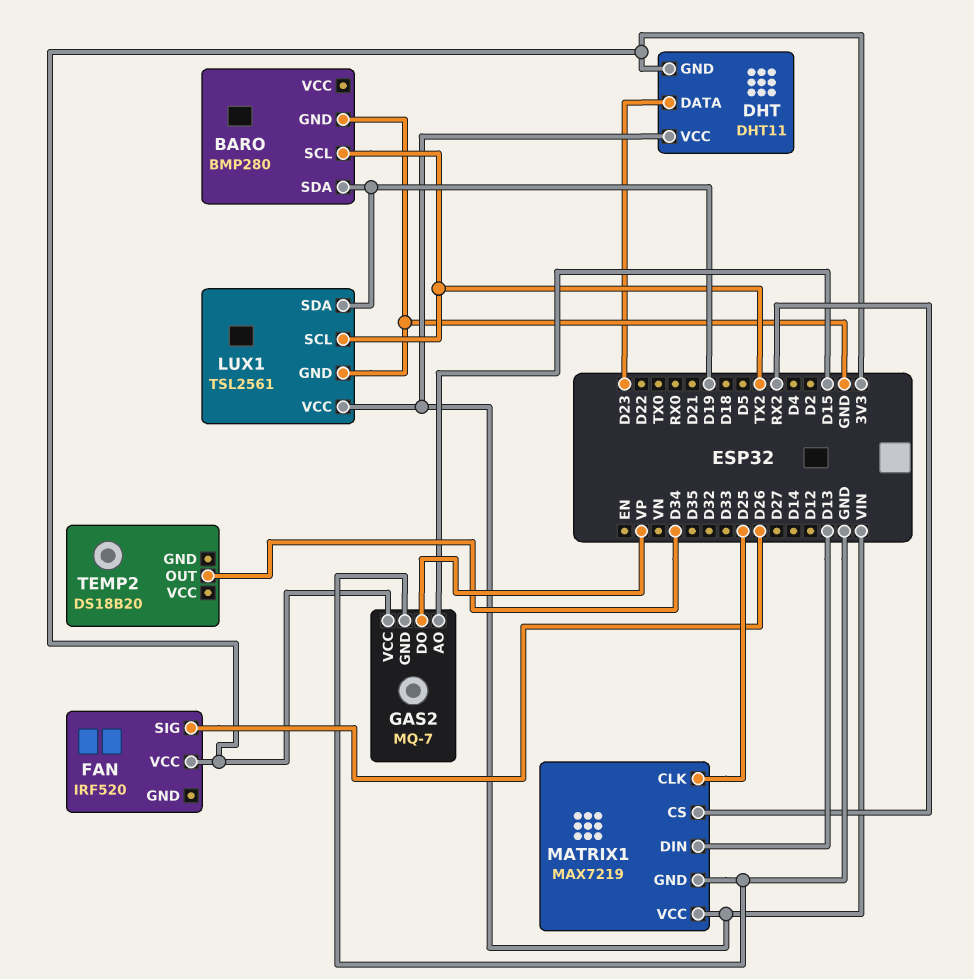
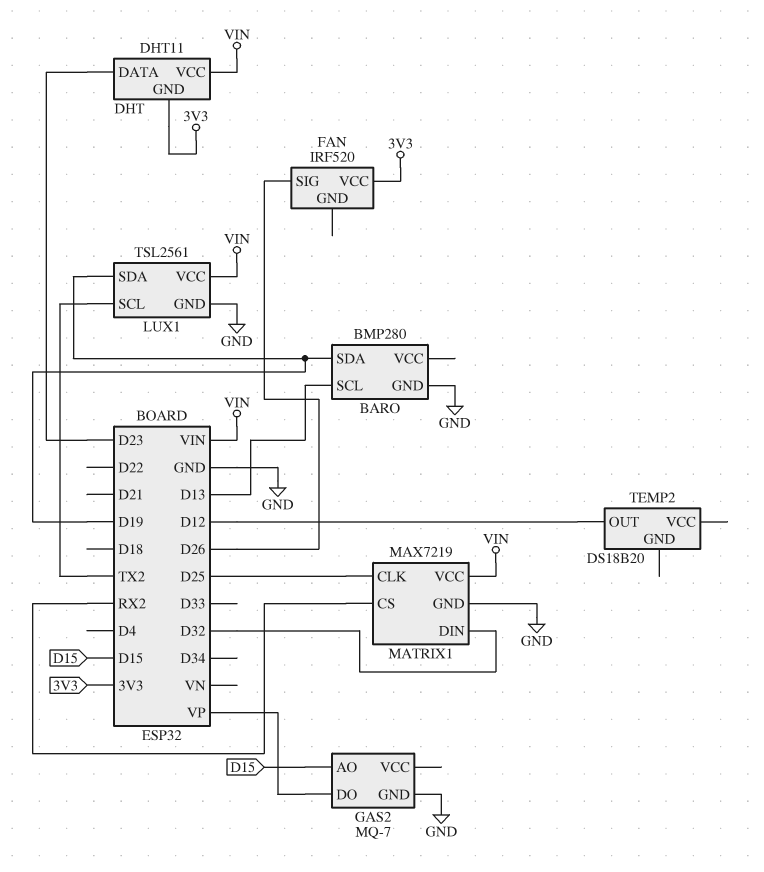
BARO pin SCL: TX2 -> D13
GAS2 pin VCC: 3V3 -> none
MATRIX1 pin DIN: D13 -> D32
TEMP2 pin OUT: D34 -> D12

